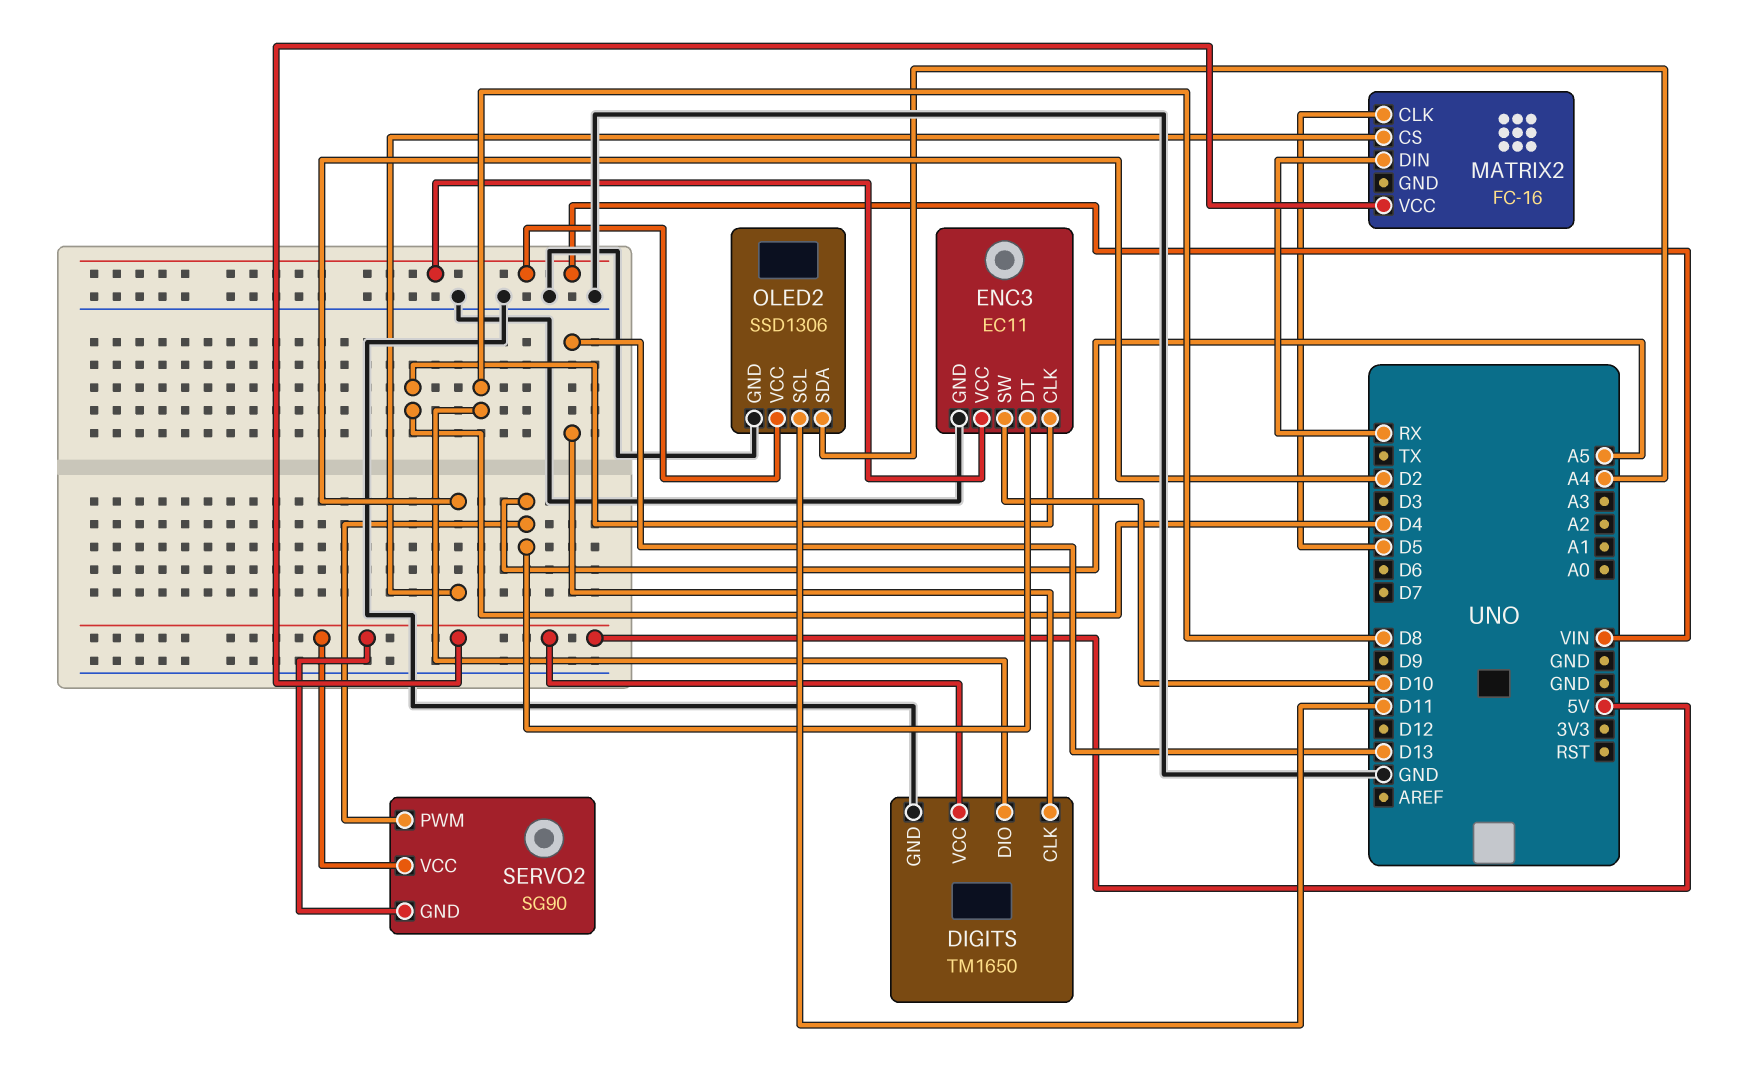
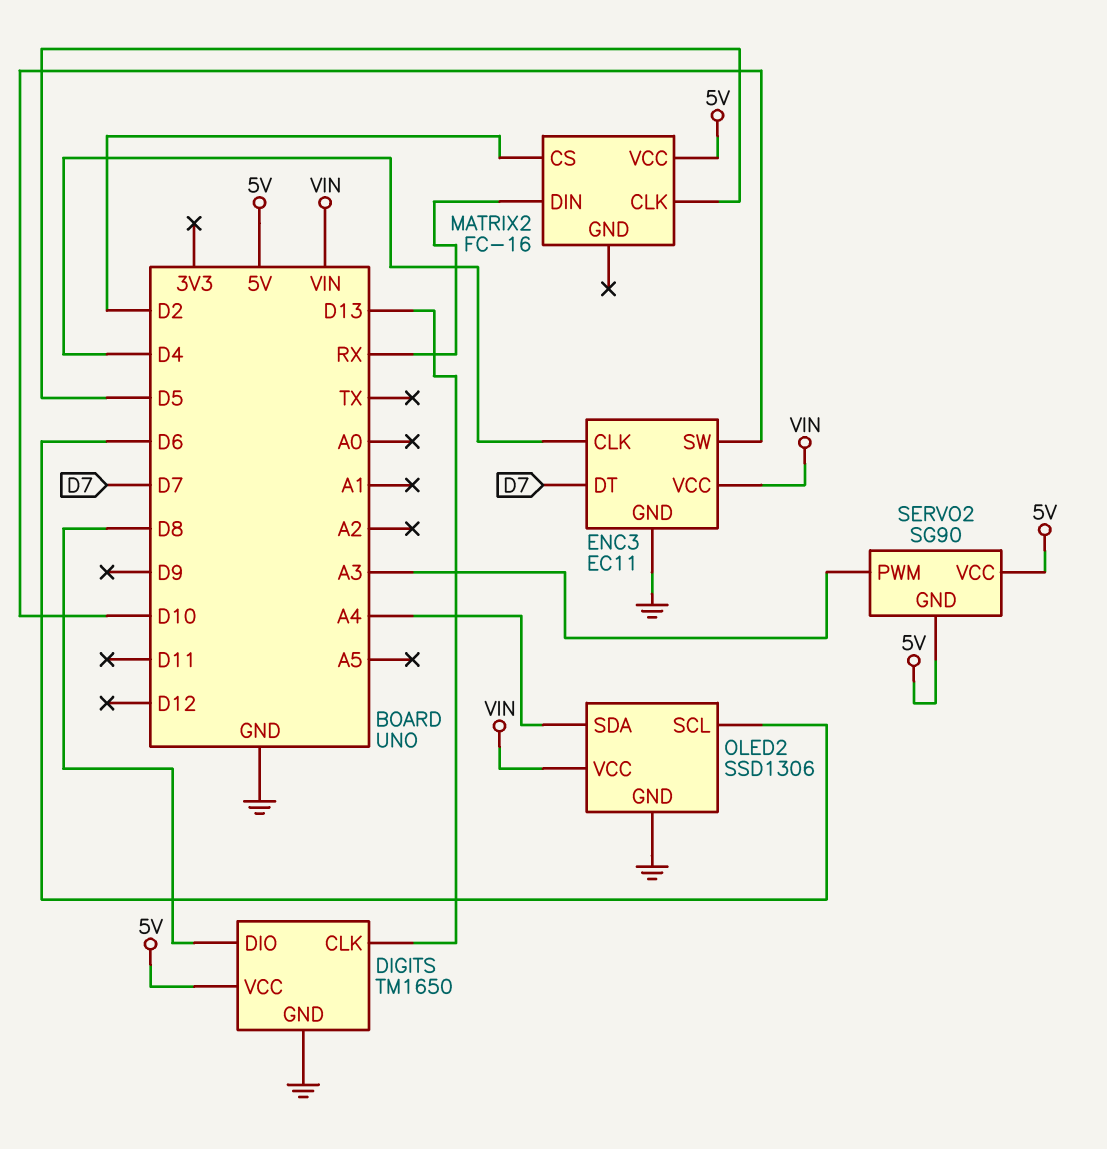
ENC3 pin DT: A5 -> D7
OLED2 pin SCL: D11 -> D6
SERVO2 pin PWM: A5 -> A3

